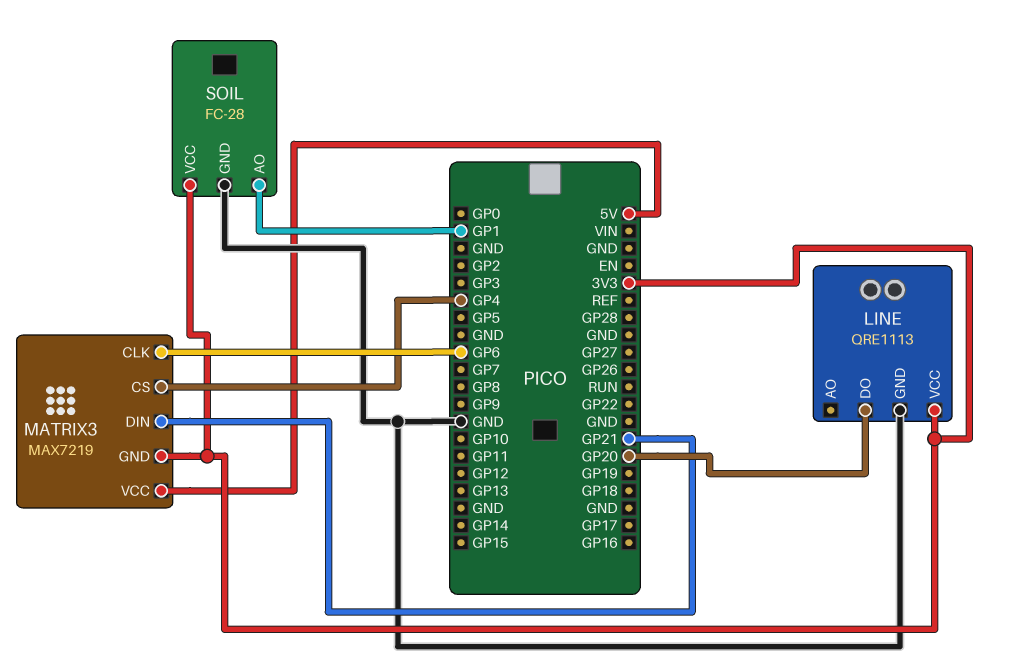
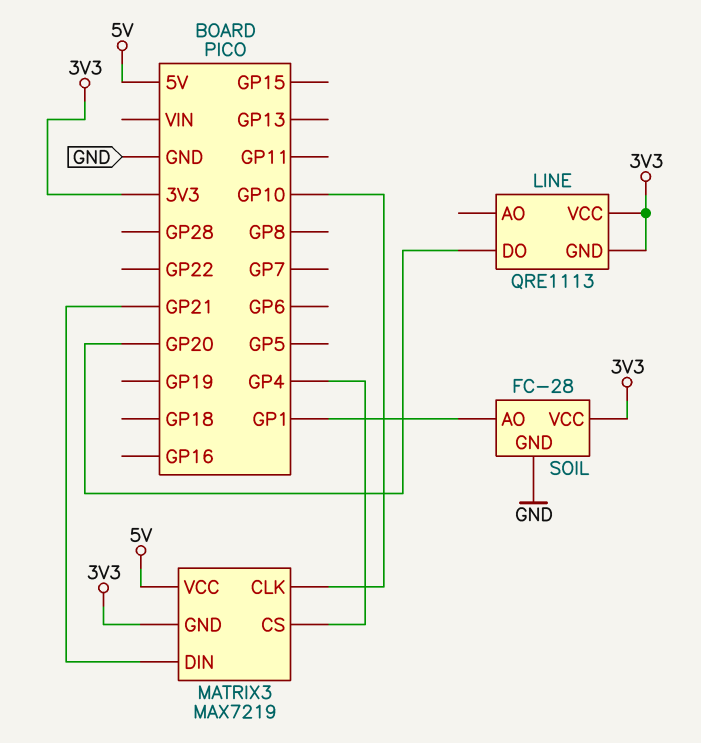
LINE pin GND: GND -> 3V3
MATRIX3 pin CLK: GP6 -> GP10

